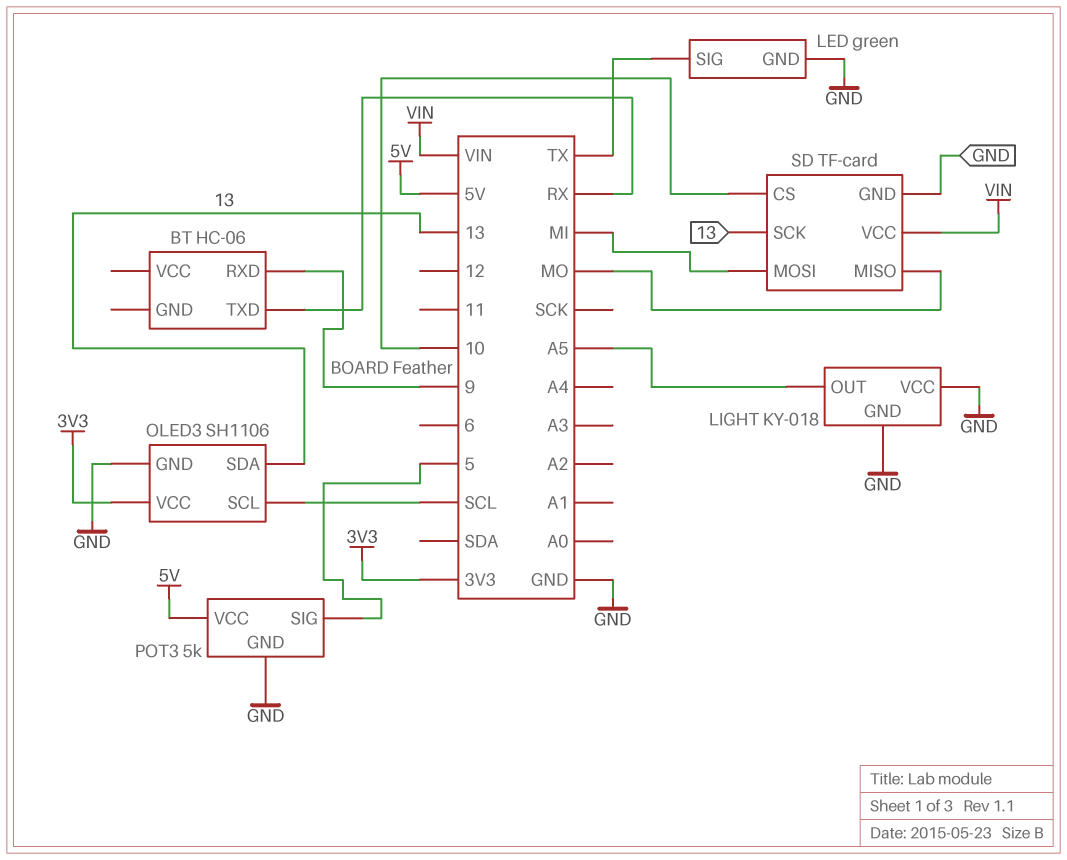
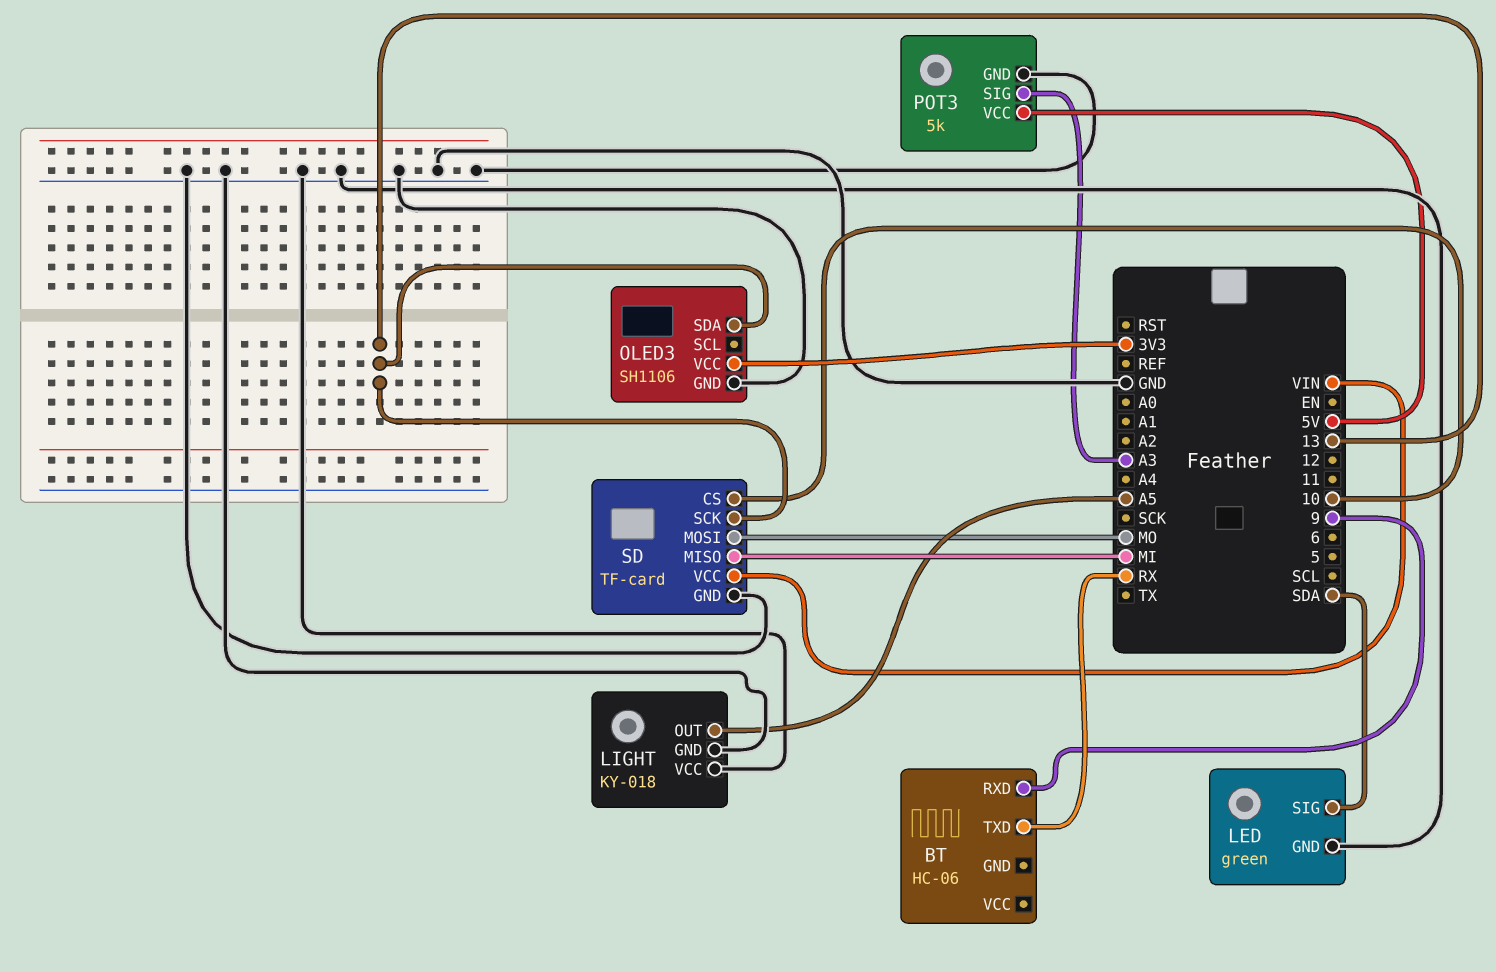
LED pin SIG: TX -> SDA
OLED3 pin SCL: SCL -> none
POT3 pin SIG: 5 -> A3
SD pin MISO: MO -> MI
SD pin MOSI: MI -> MO

